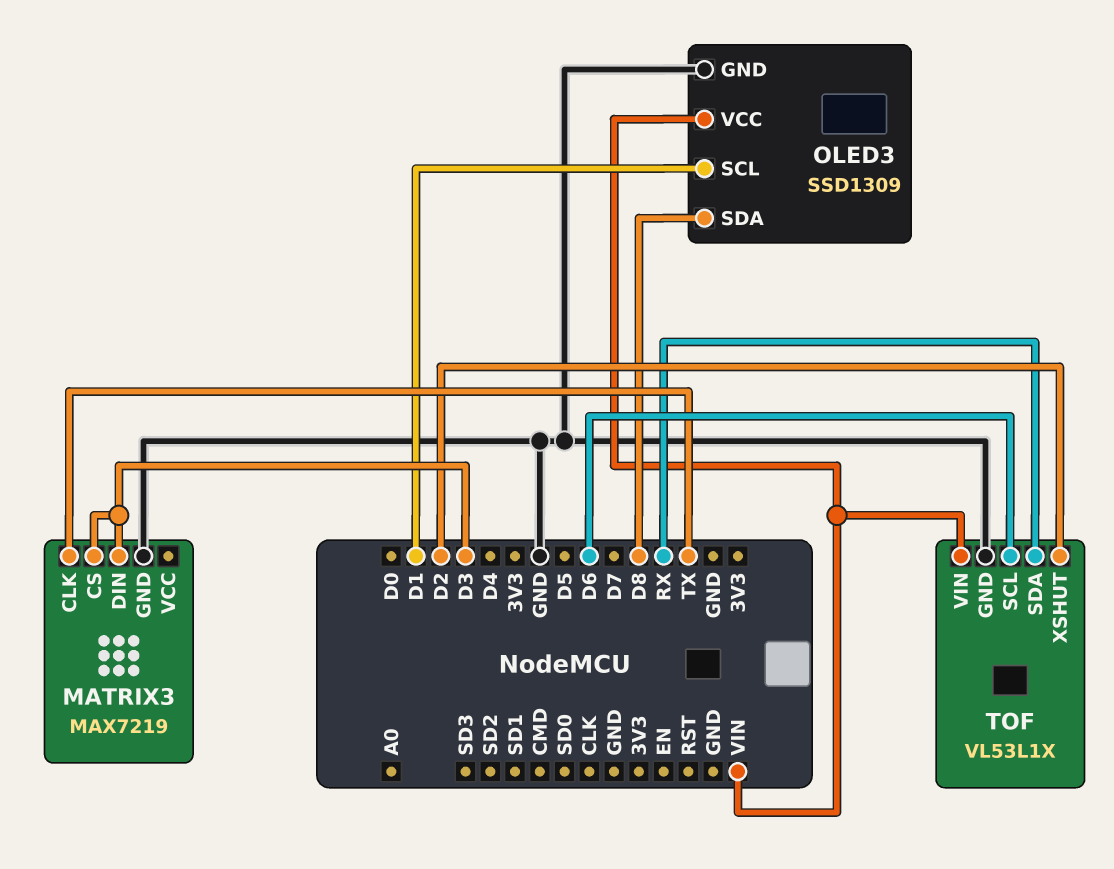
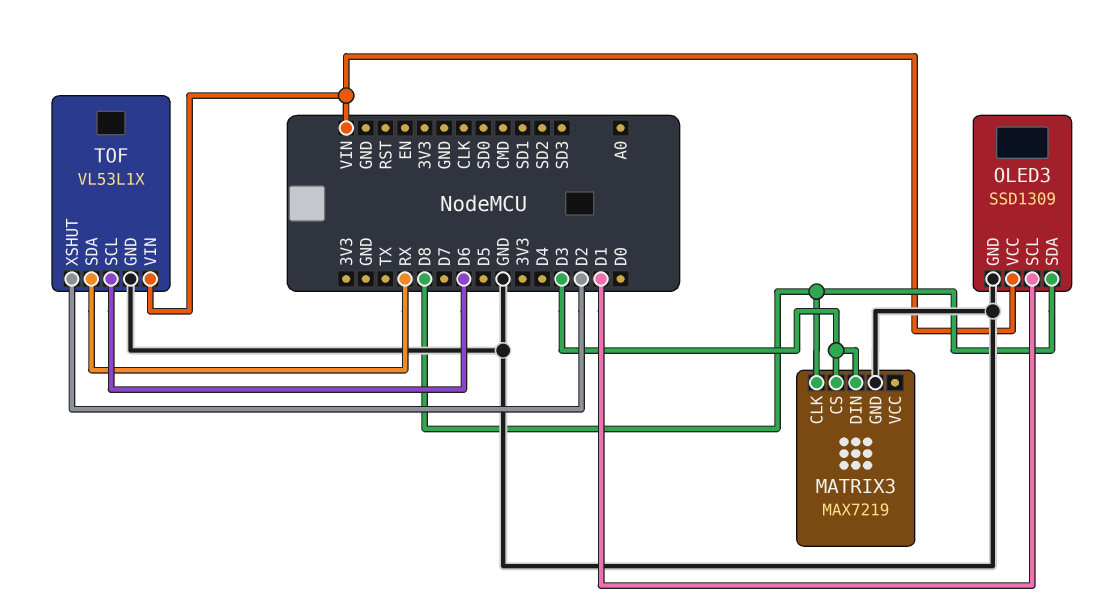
MATRIX3 pin CLK: TX -> D8

